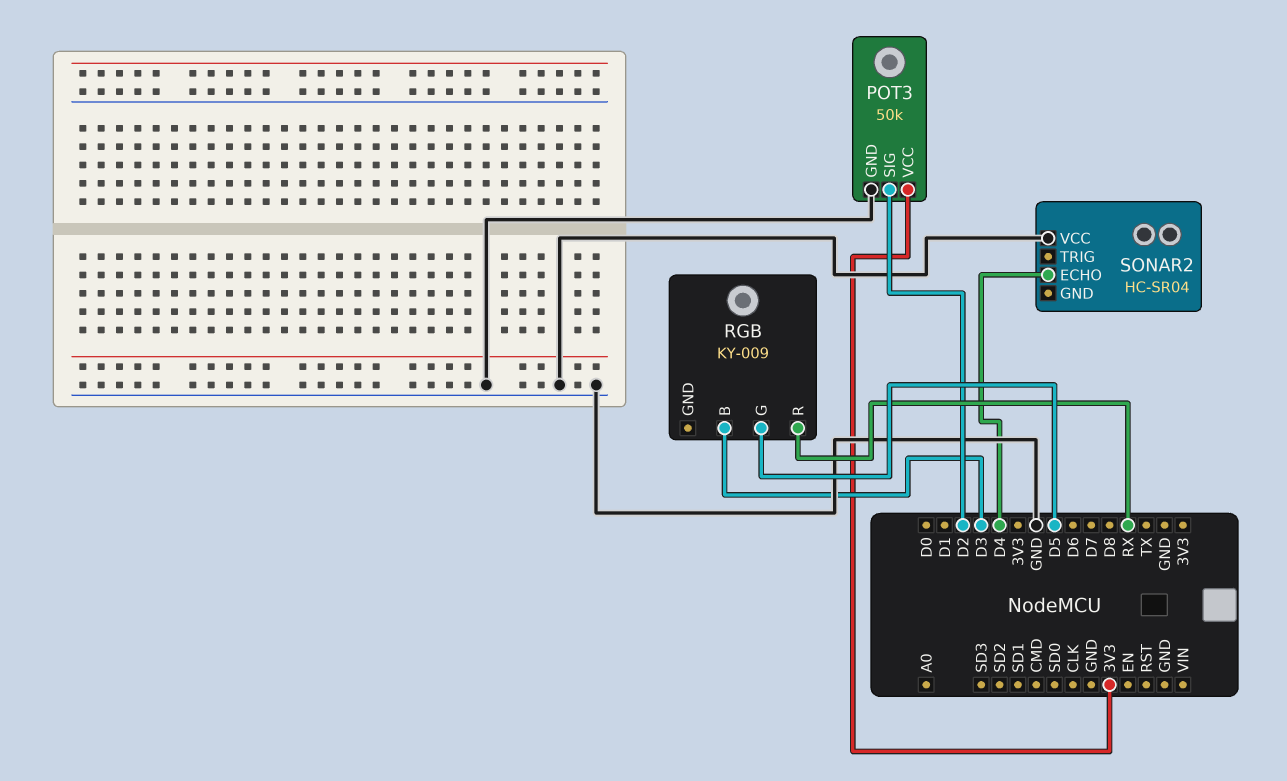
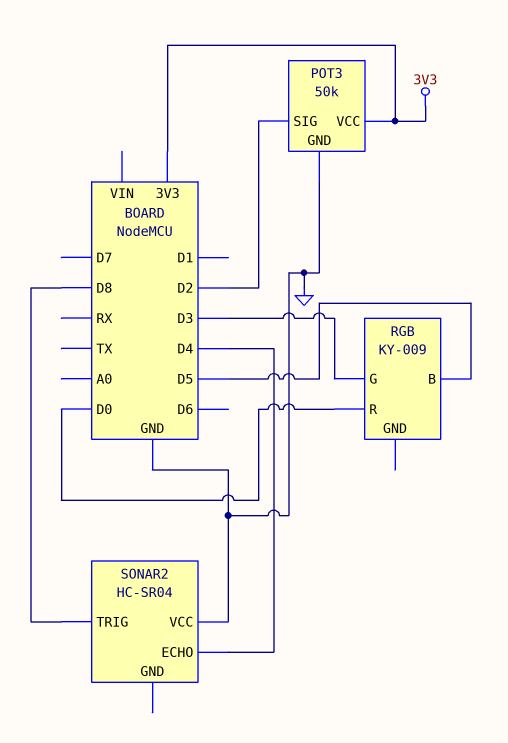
RGB pin B: D3 -> D5
RGB pin G: D5 -> D3
RGB pin R: RX -> D0
SONAR2 pin TRIG: none -> D8

